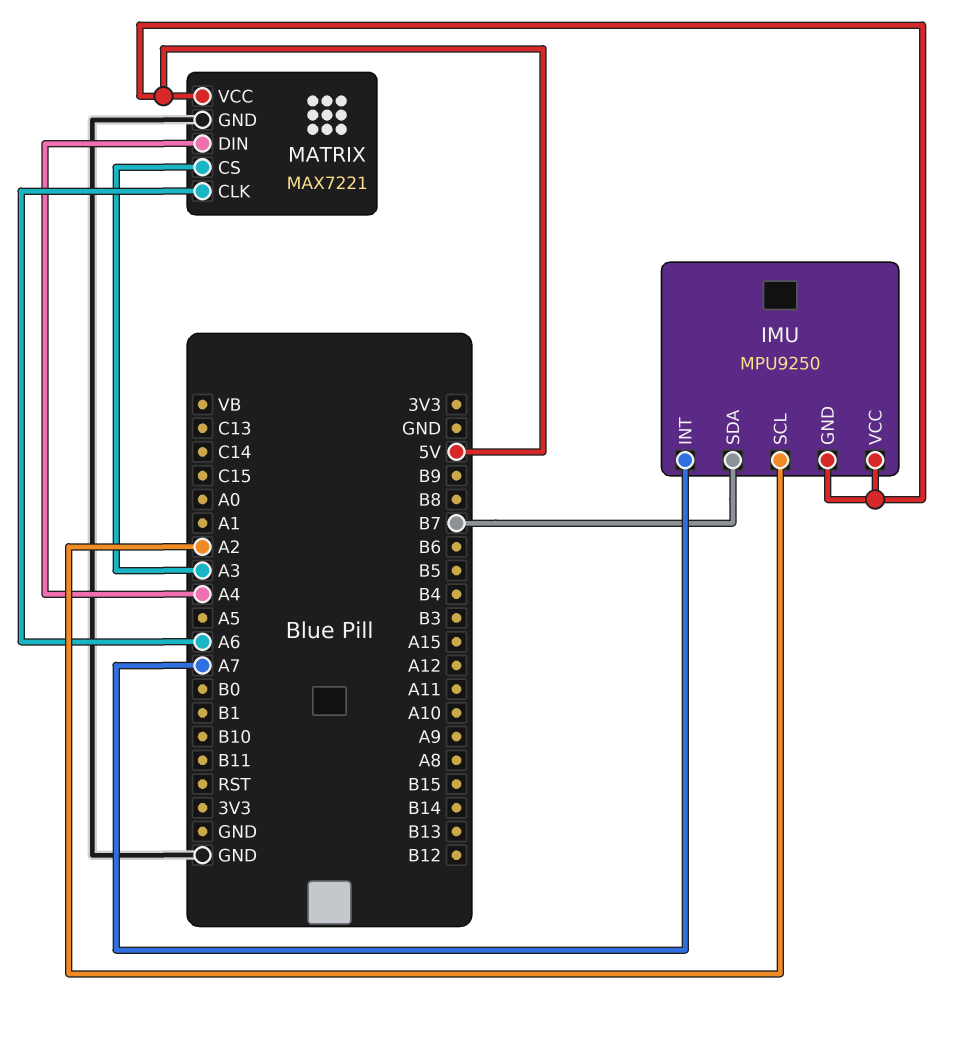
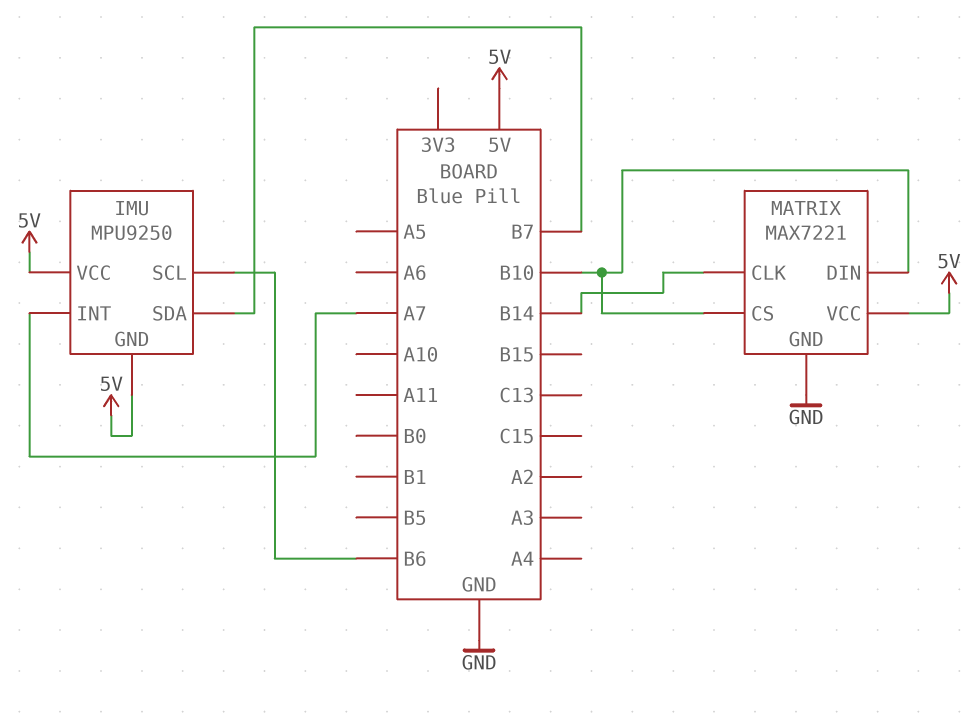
IMU pin SCL: A2 -> B6
MATRIX pin CLK: A6 -> B14
MATRIX pin CS: A3 -> B10
MATRIX pin DIN: A4 -> B10

